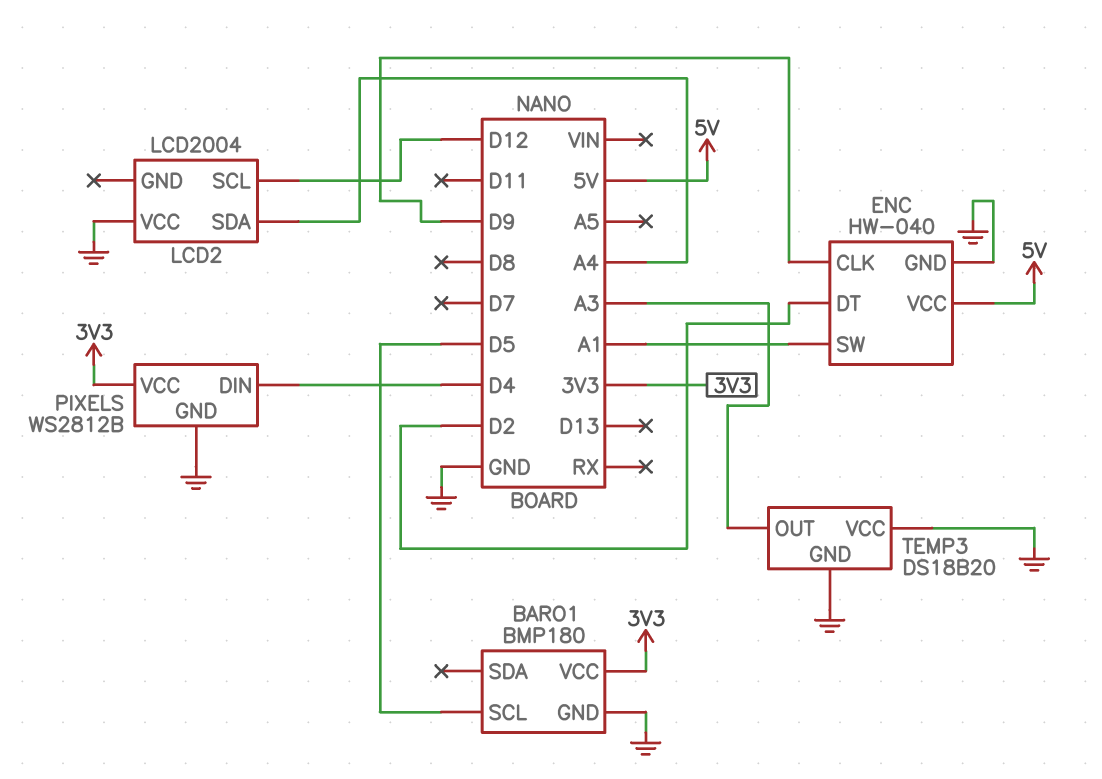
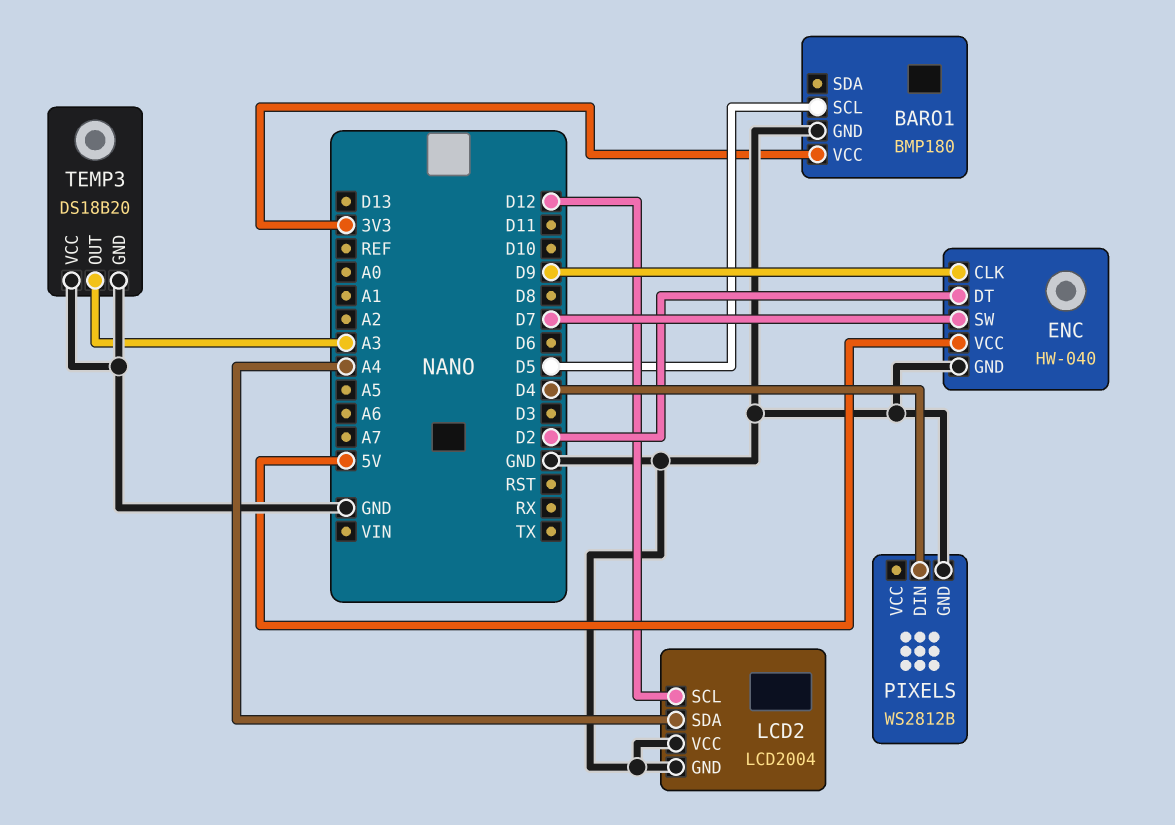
ENC pin SW: A1 -> D7
LCD2 pin GND: none -> GND
PIXELS pin VCC: 3V3 -> none

